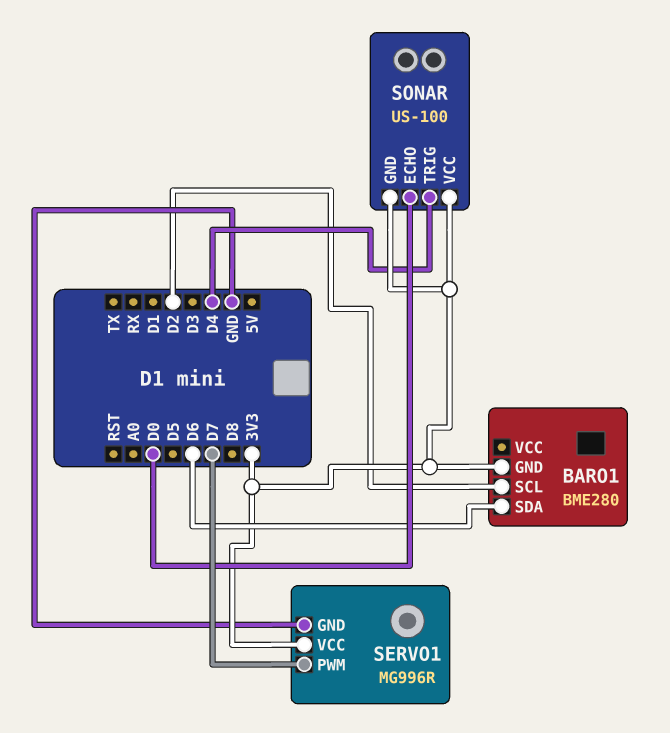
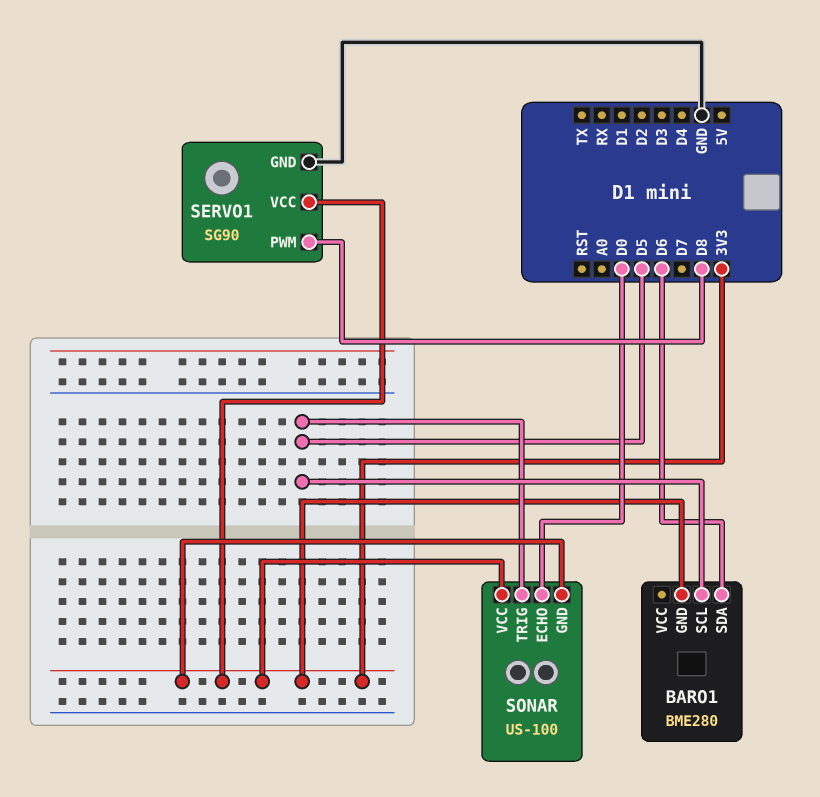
BARO1 pin SCL: D2 -> D5
SERVO1: MG996R -> SG90
SERVO1 pin PWM: D7 -> D8
SONAR pin TRIG: D4 -> D5

